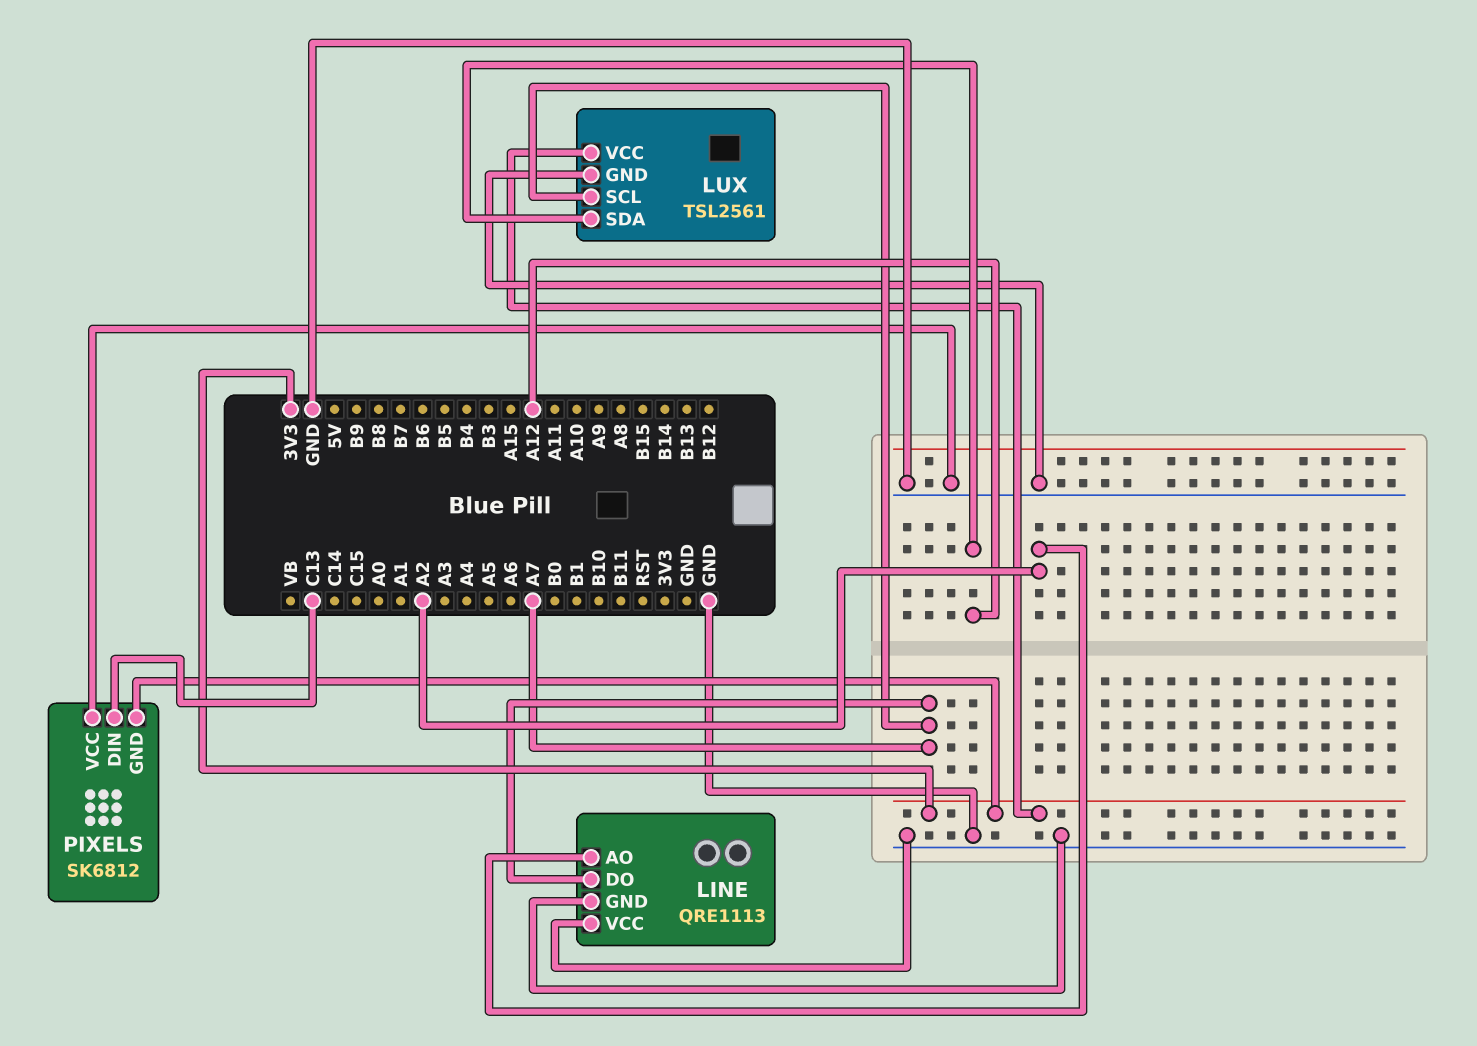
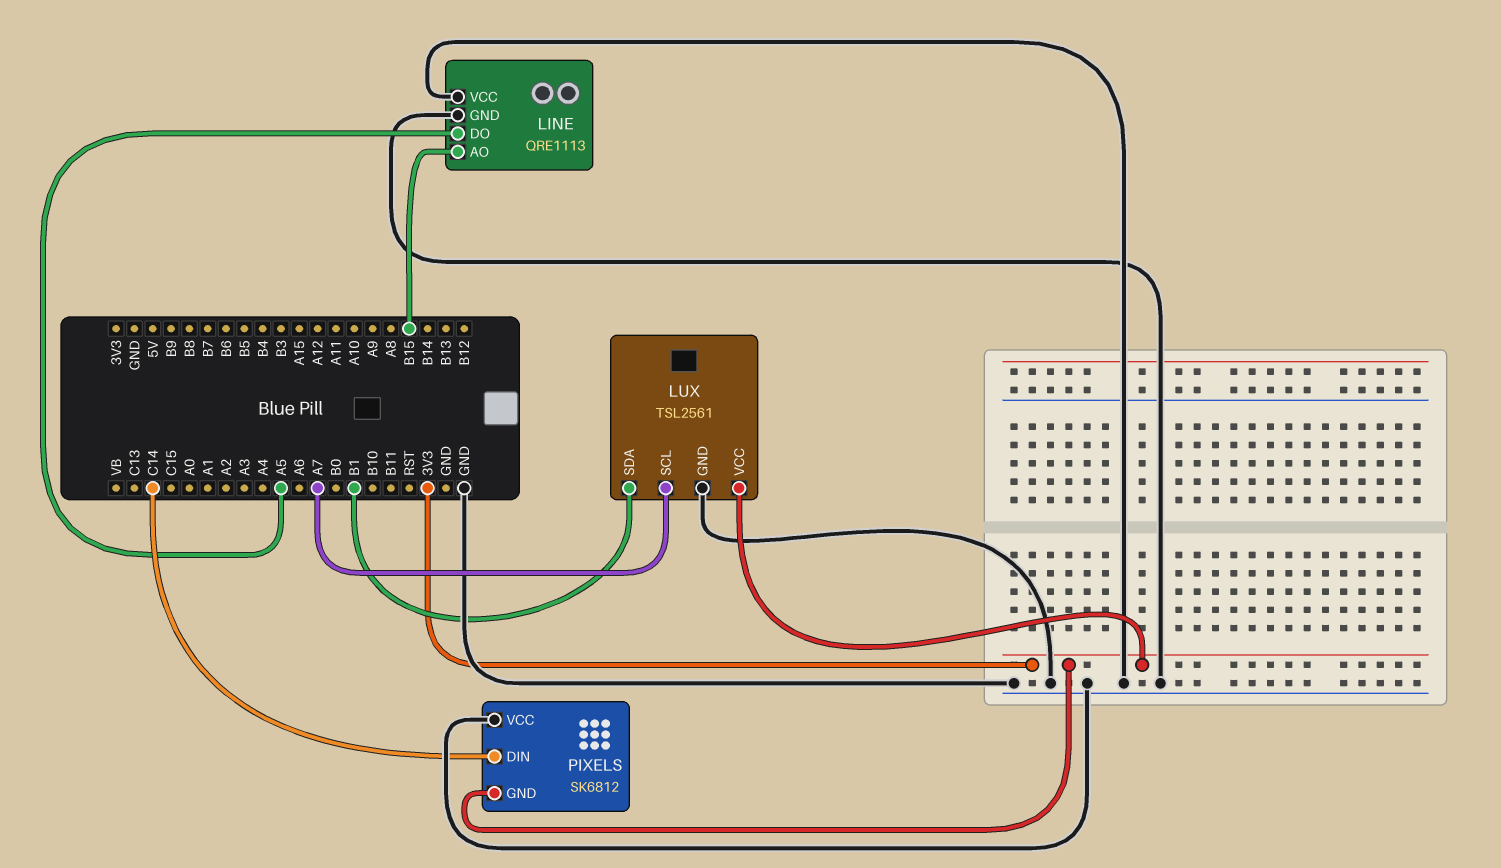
LINE pin AO: A2 -> B15
LINE pin DO: A7 -> A5
LUX pin SDA: A12 -> B1
PIXELS pin DIN: C13 -> C14

